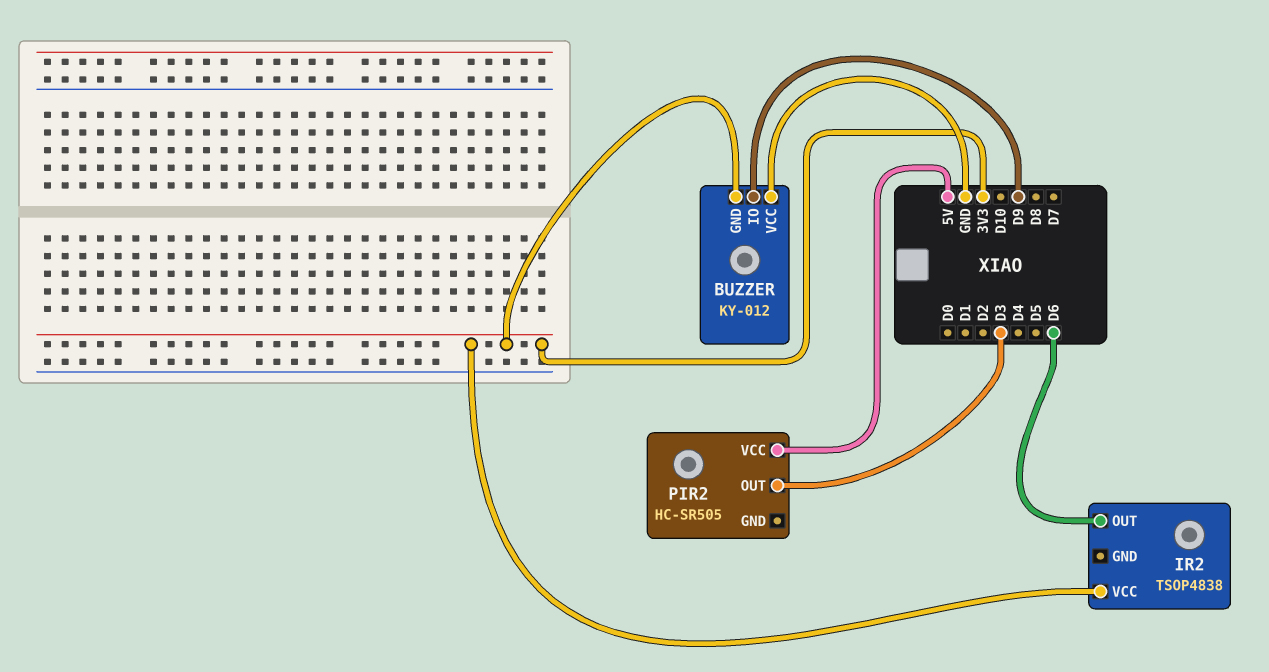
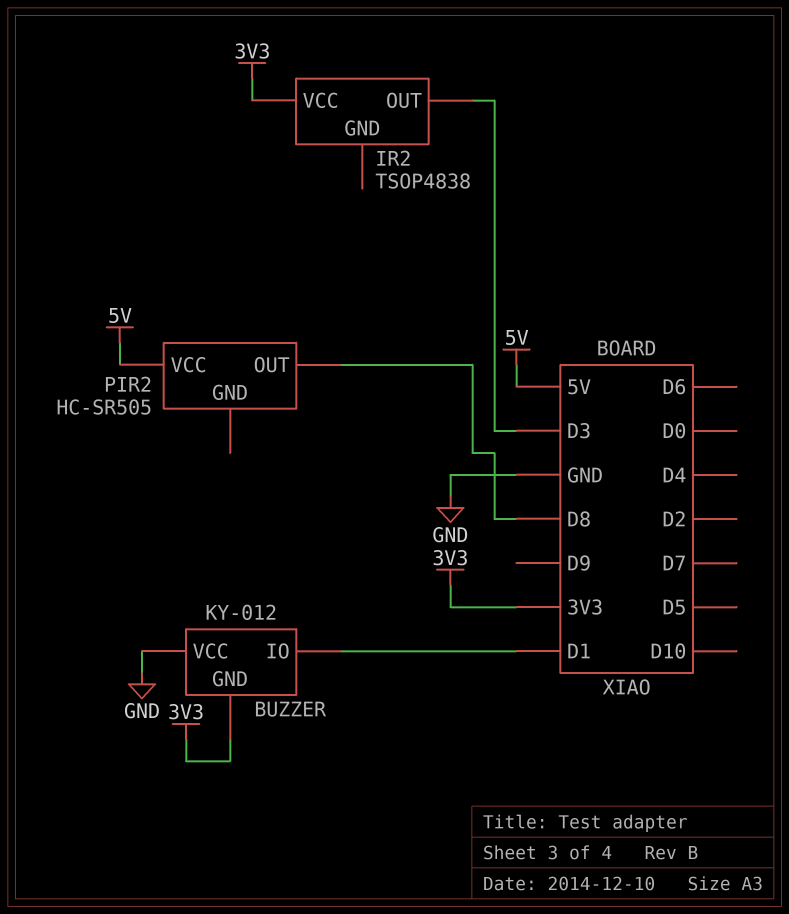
BUZZER pin IO: D9 -> D1
IR2 pin OUT: D6 -> D3
PIR2 pin OUT: D3 -> D8

